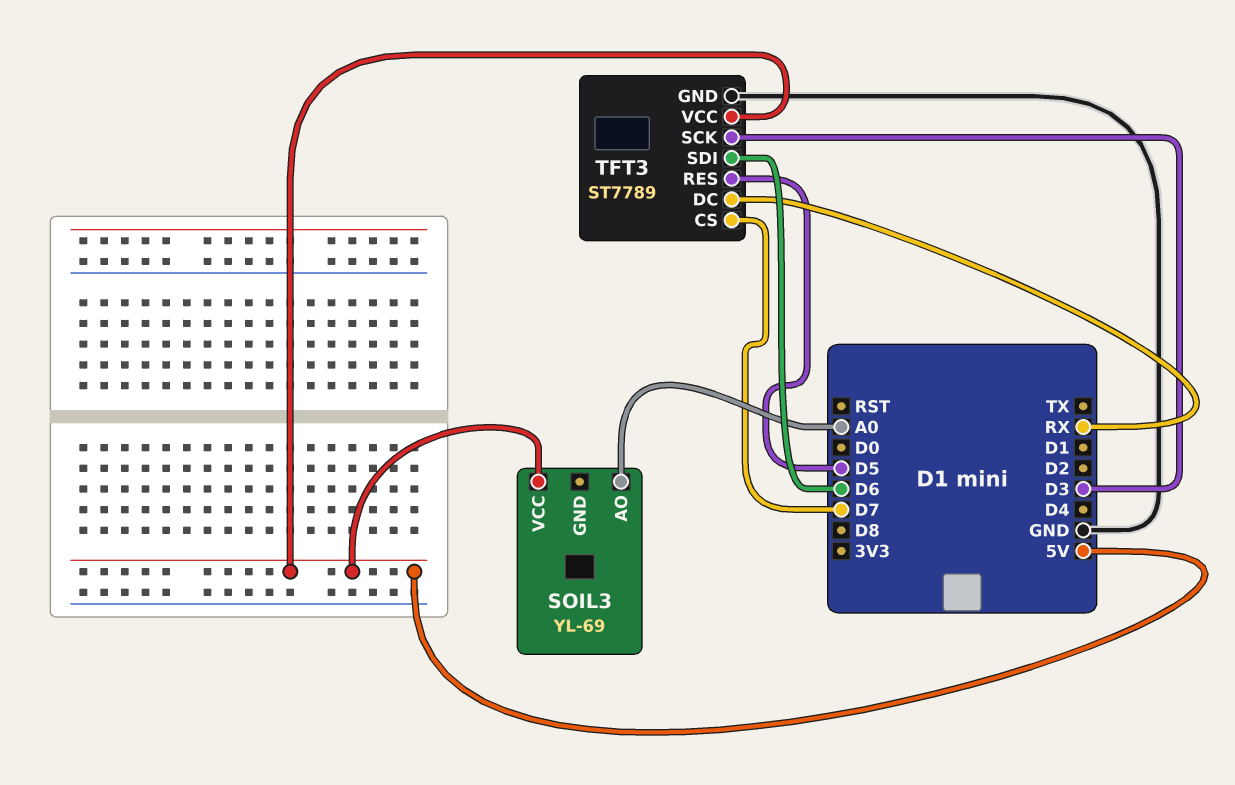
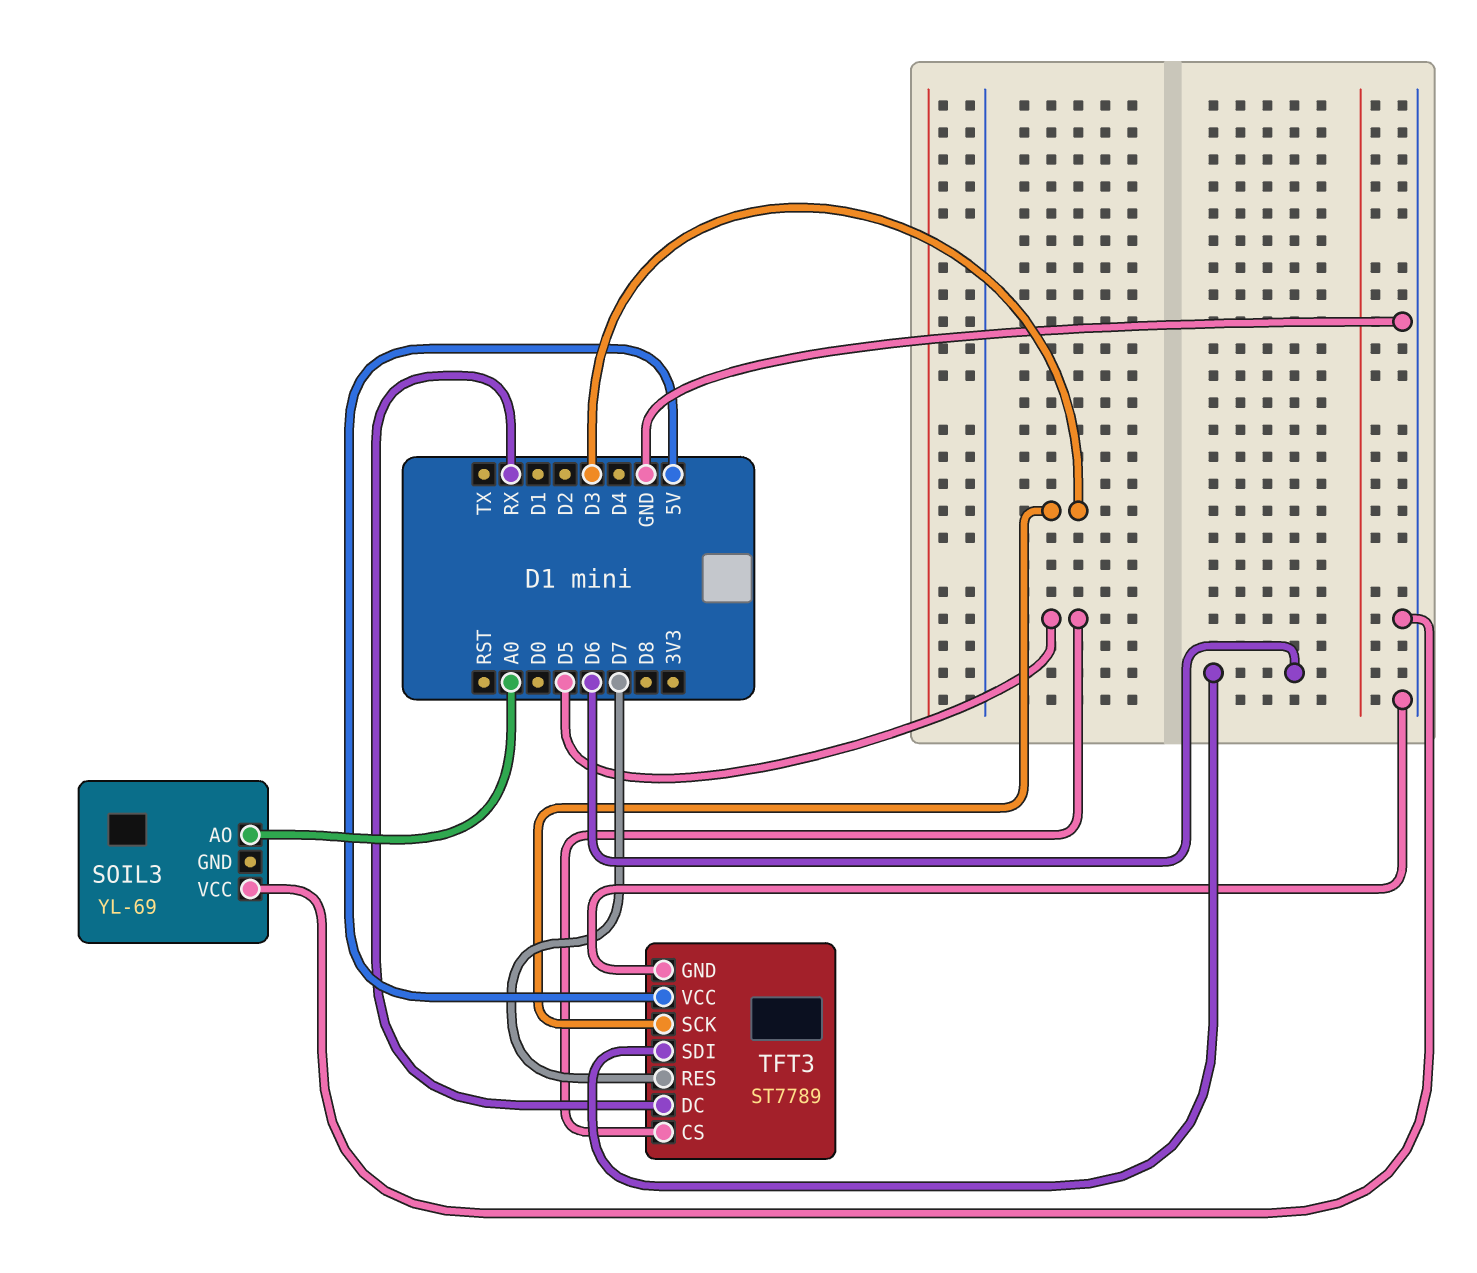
SOIL3 pin VCC: 5V -> GND
TFT3 pin CS: D7 -> D5
TFT3 pin RES: D5 -> D7

